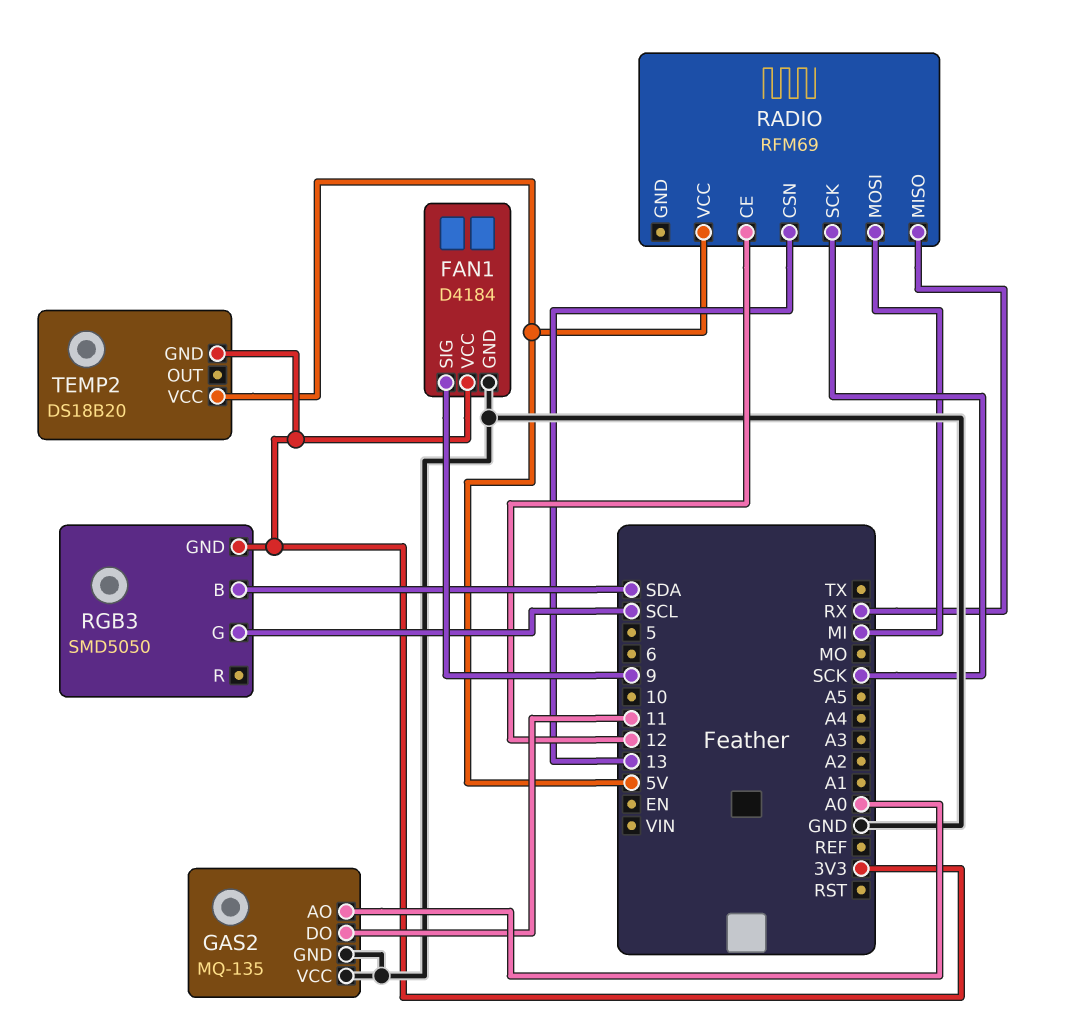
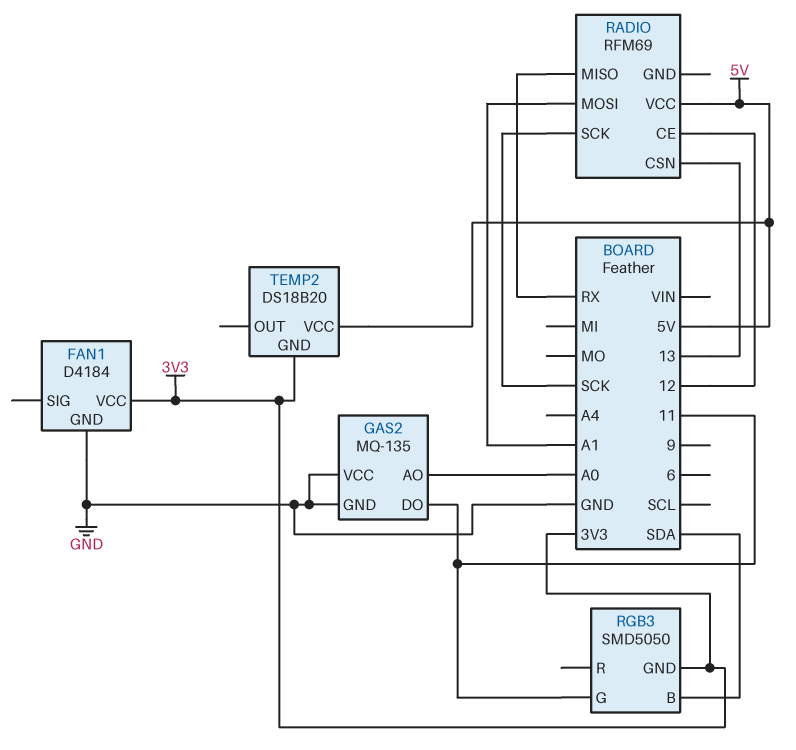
FAN1 pin SIG: 9 -> none
RADIO pin MOSI: MI -> A1
RGB3 pin G: SCL -> 11

